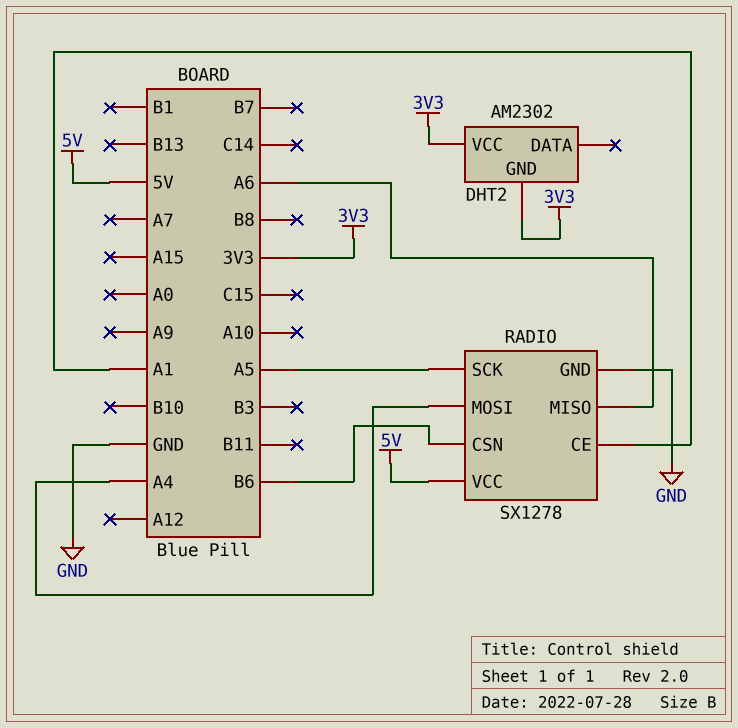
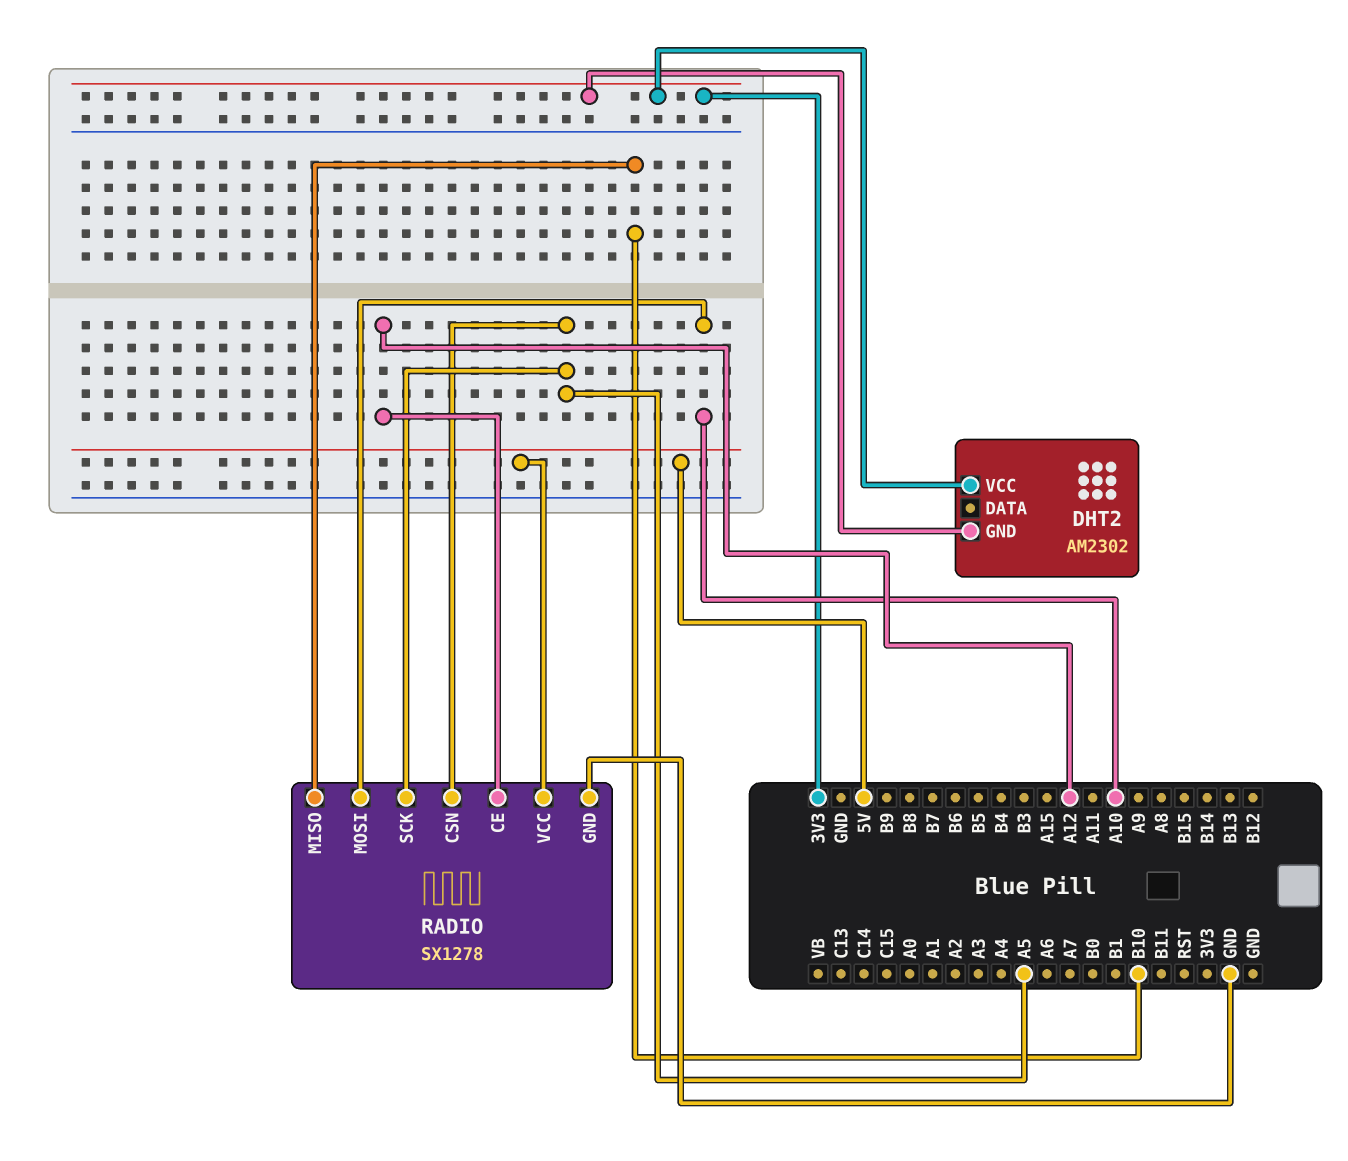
RADIO pin CE: A1 -> A12
RADIO pin CSN: B6 -> A5
RADIO pin MISO: A6 -> B10
RADIO pin MOSI: A4 -> A10

